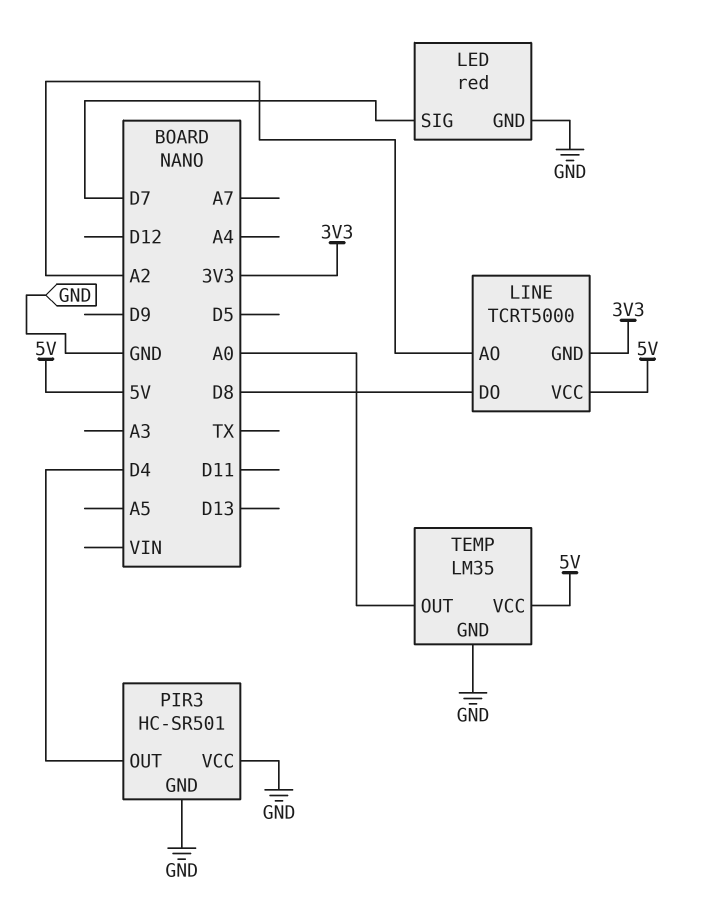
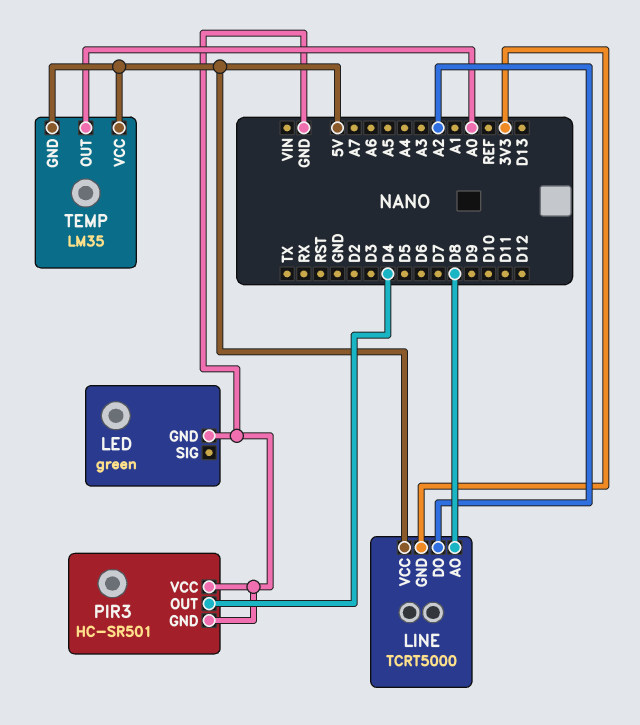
LED: red -> green
LED pin SIG: D7 -> none
LINE pin AO: A2 -> D8
LINE pin DO: D8 -> A2
TEMP pin GND: GND -> 5V

